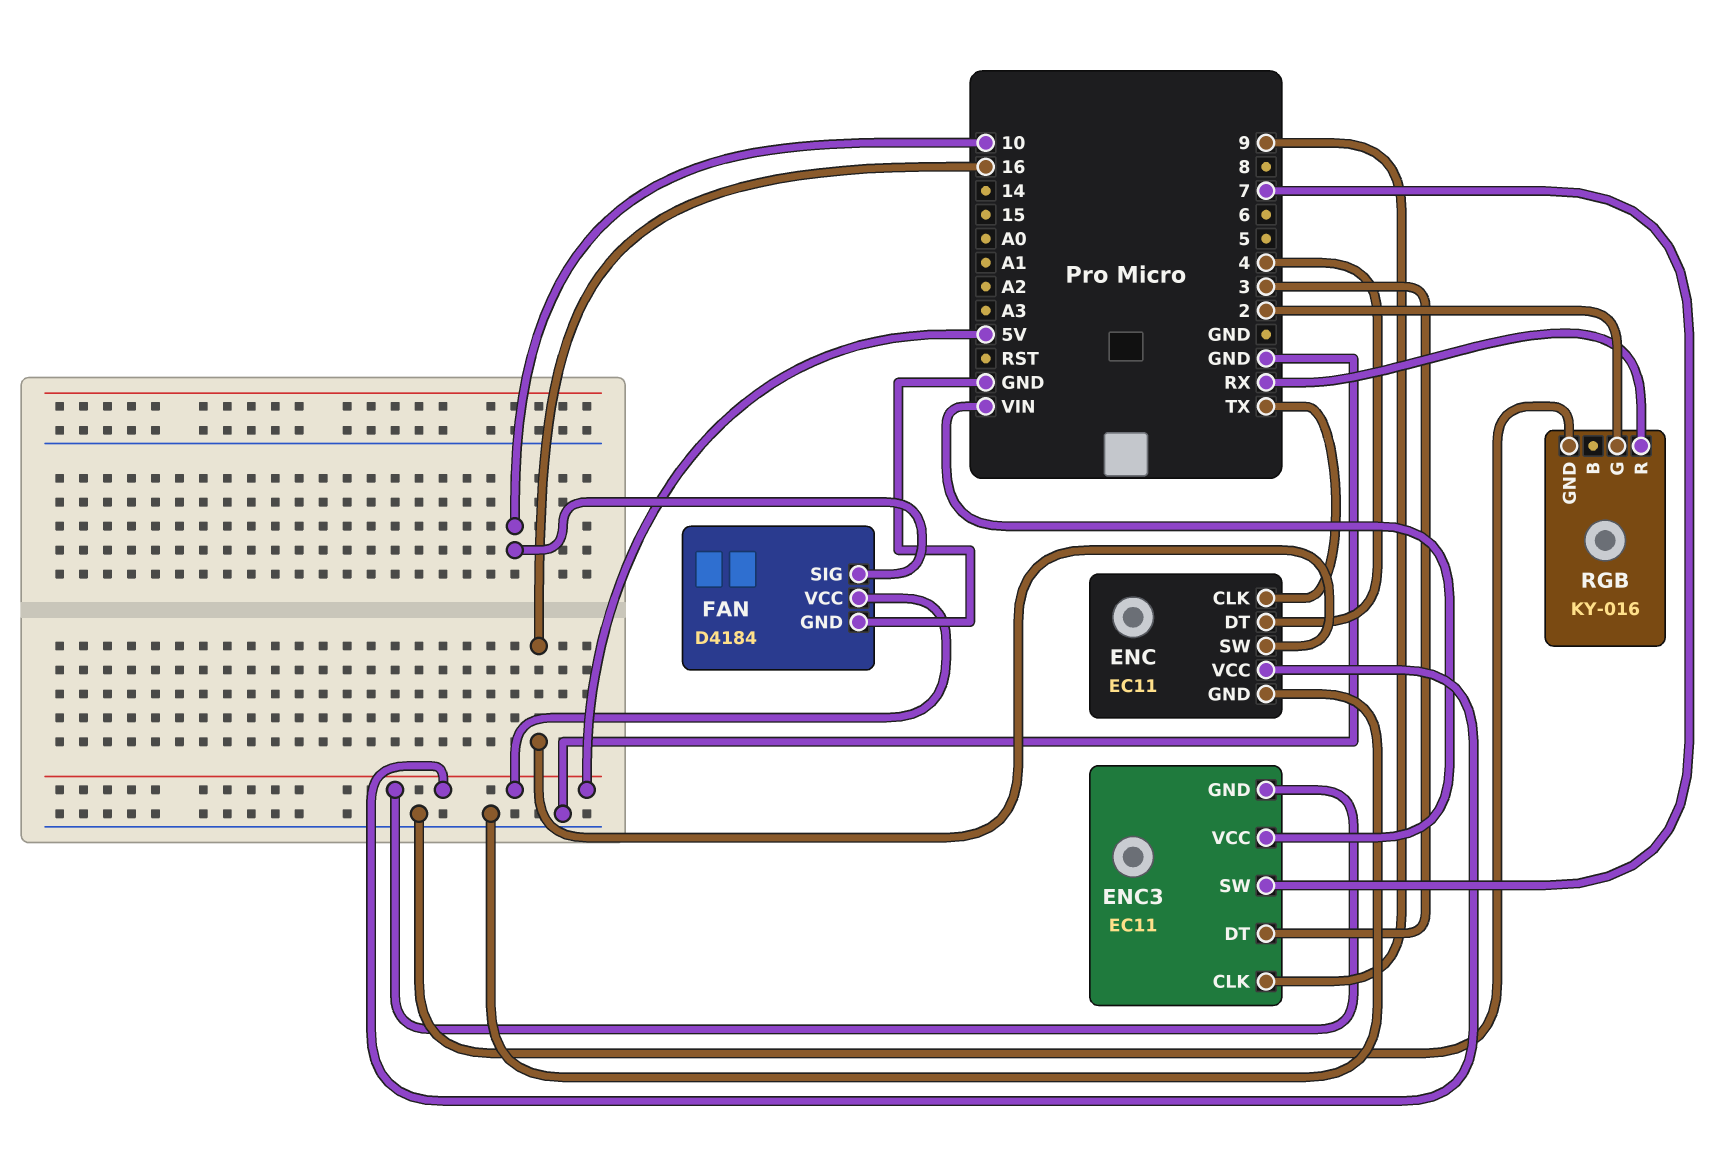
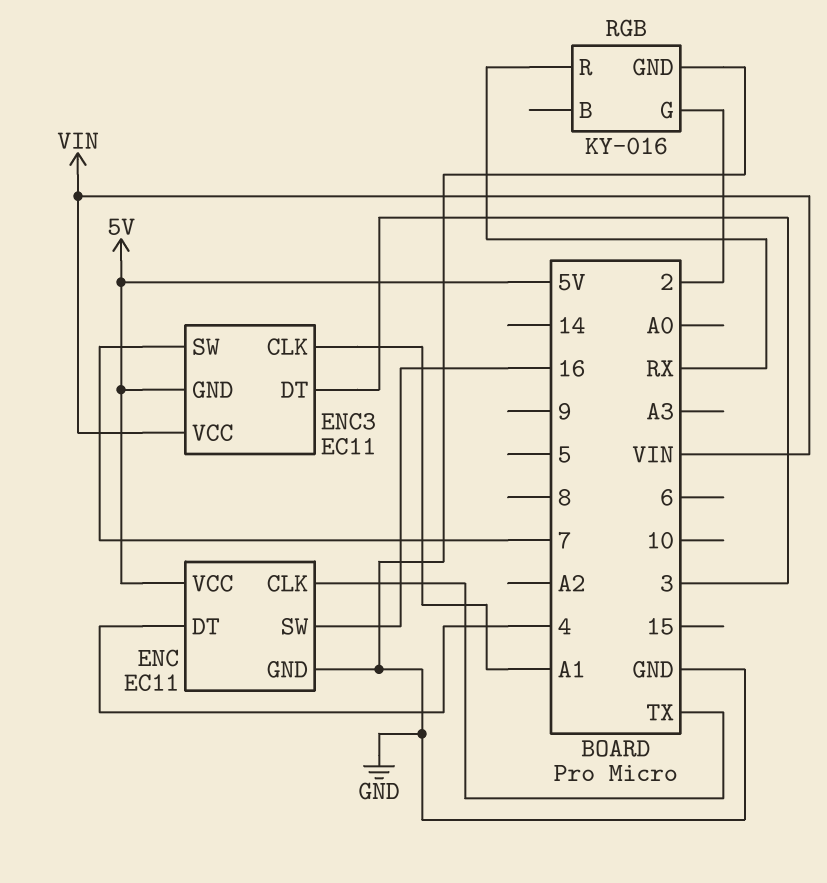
ENC3 pin CLK: 9 -> A1
FAN: D4184 -> none
FAN pin GND: GND -> none
FAN pin SIG: 10 -> none
FAN pin VCC: 5V -> none

